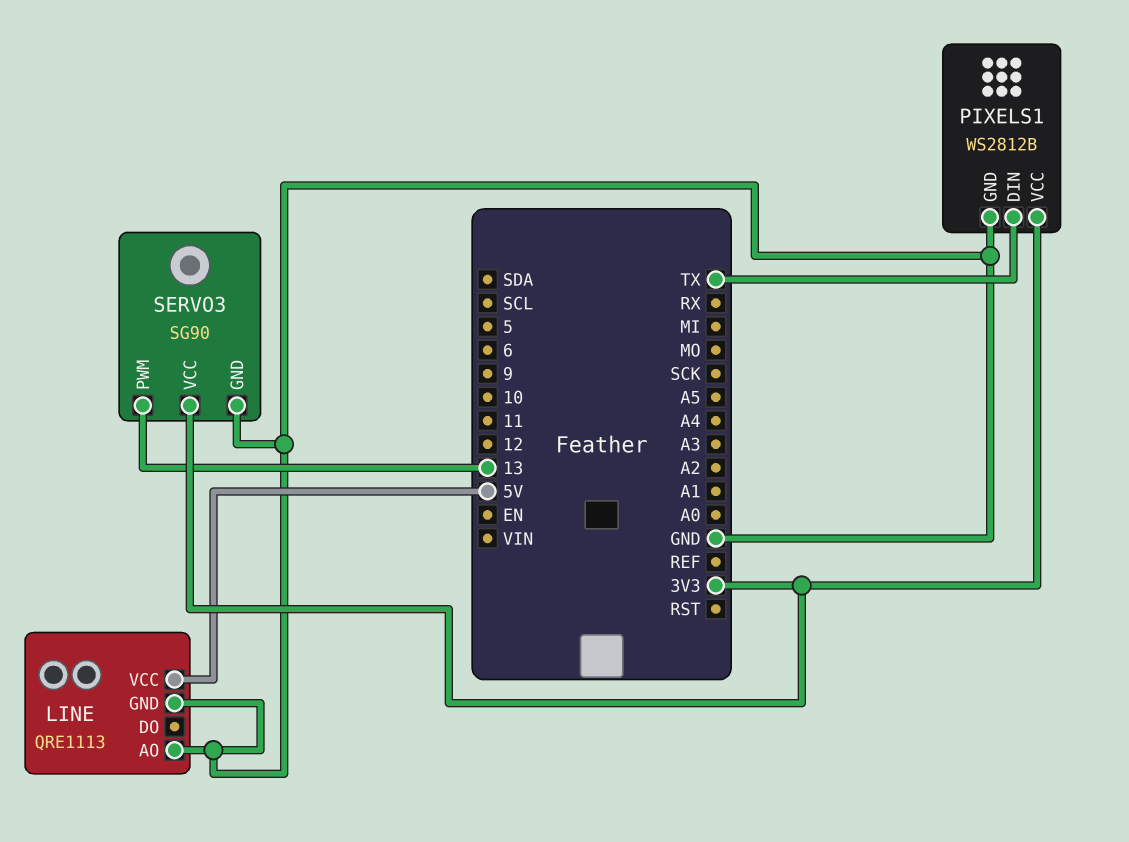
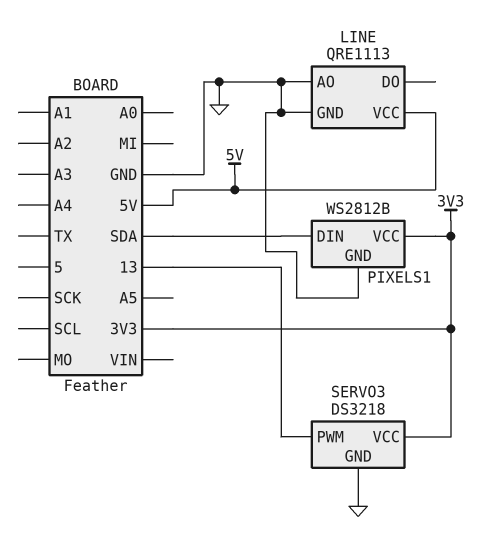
PIXELS1 pin DIN: TX -> SDA
SERVO3: SG90 -> DS3218

